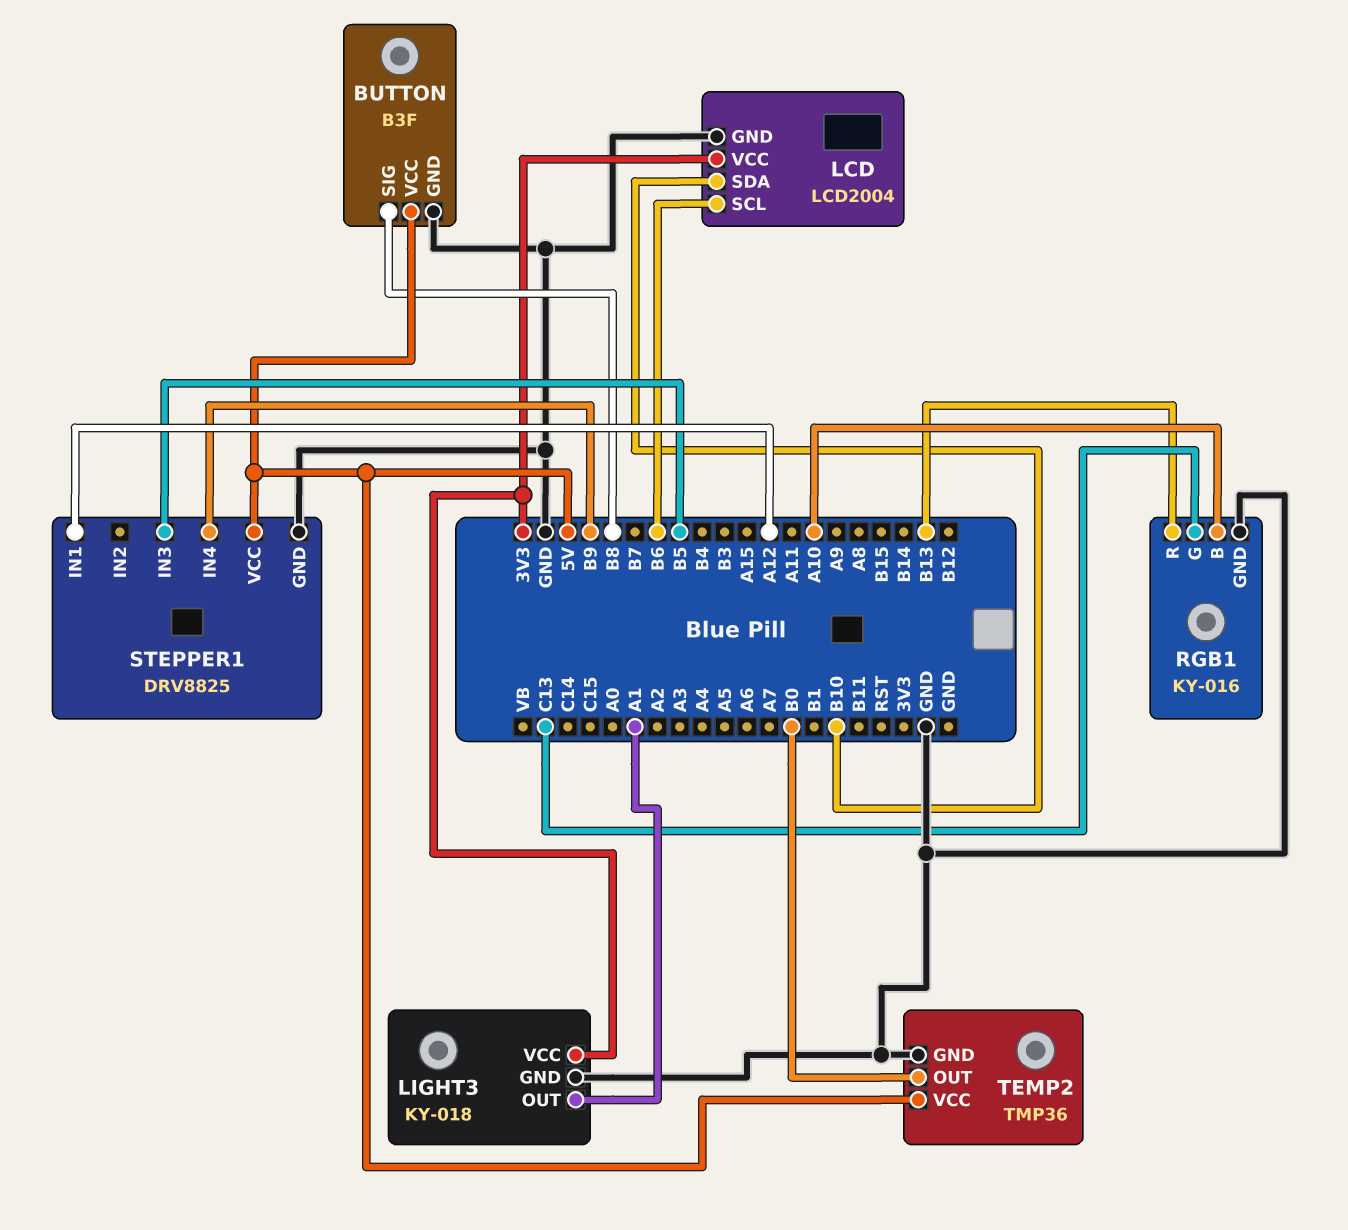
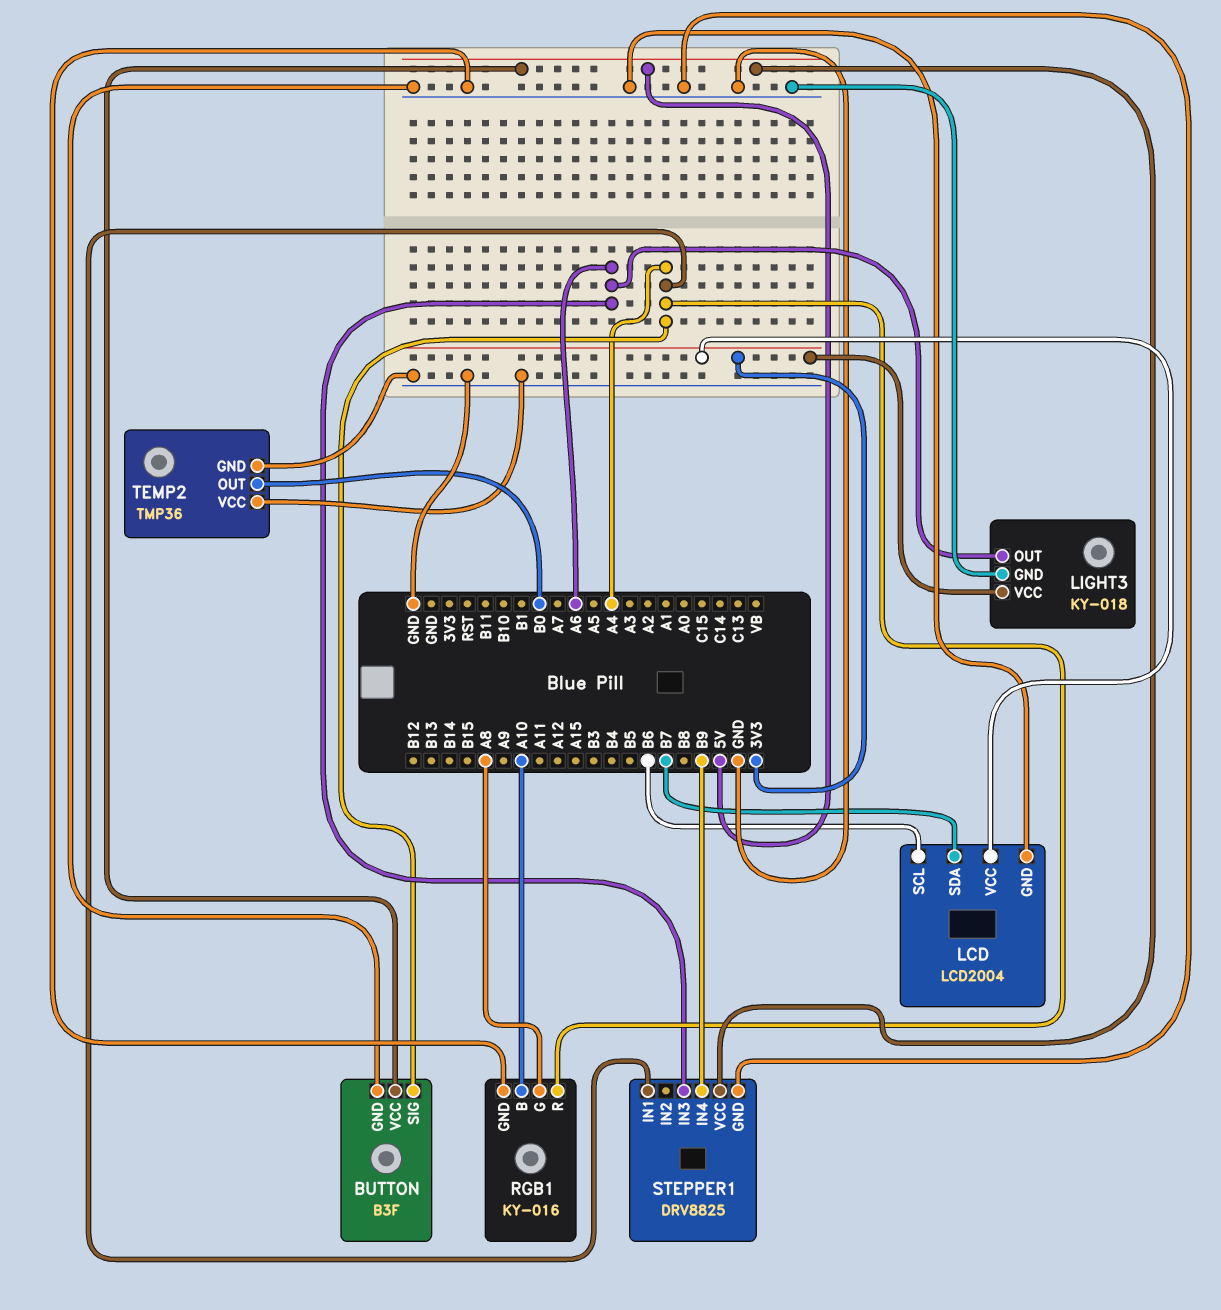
BUTTON pin SIG: B8 -> A4
LCD pin SDA: B10 -> B7
LIGHT3 pin OUT: A1 -> A6
RGB1 pin G: C13 -> A8
RGB1 pin R: B13 -> A4
STEPPER1 pin IN1: A12 -> A4
STEPPER1 pin IN3: B5 -> A6
TEMP2 pin VCC: 5V -> GND

